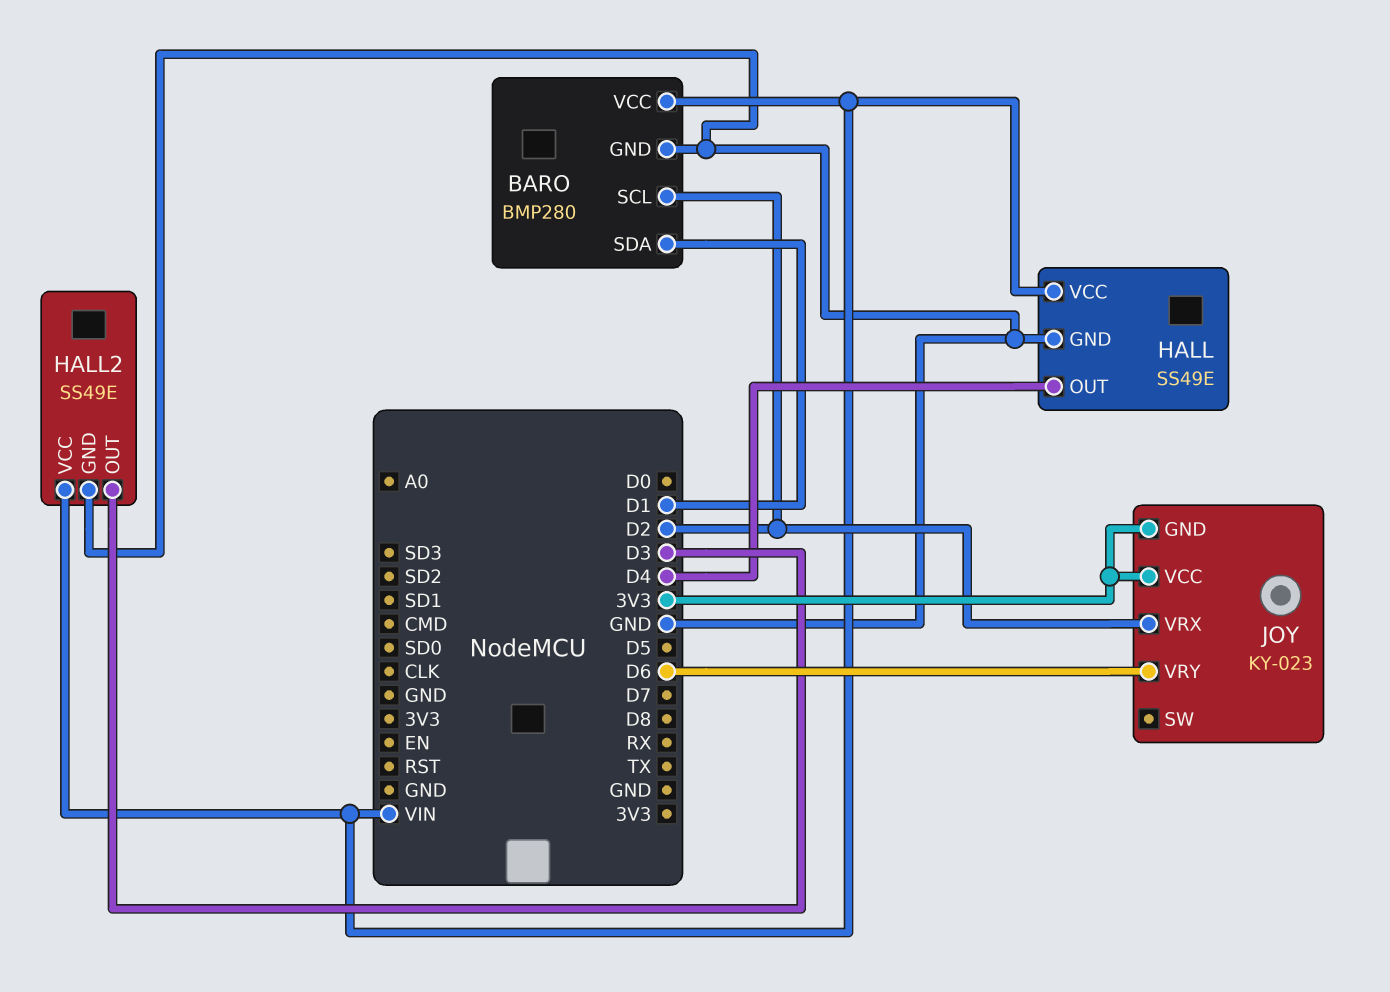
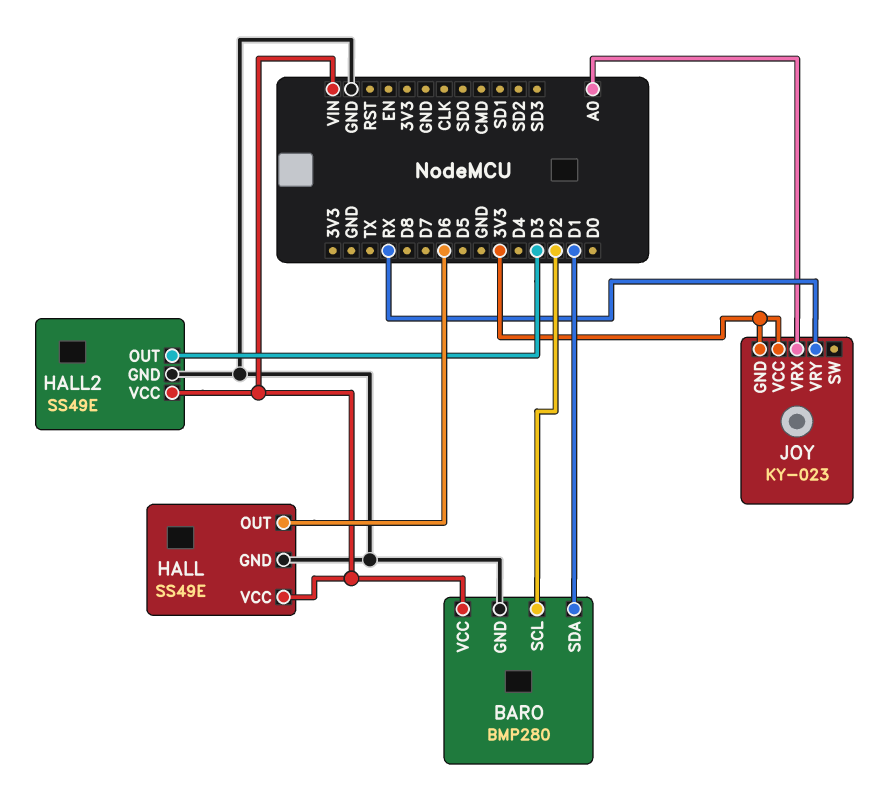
HALL pin OUT: D4 -> D6
JOY pin VRX: D2 -> A0
JOY pin VRY: D6 -> RX

